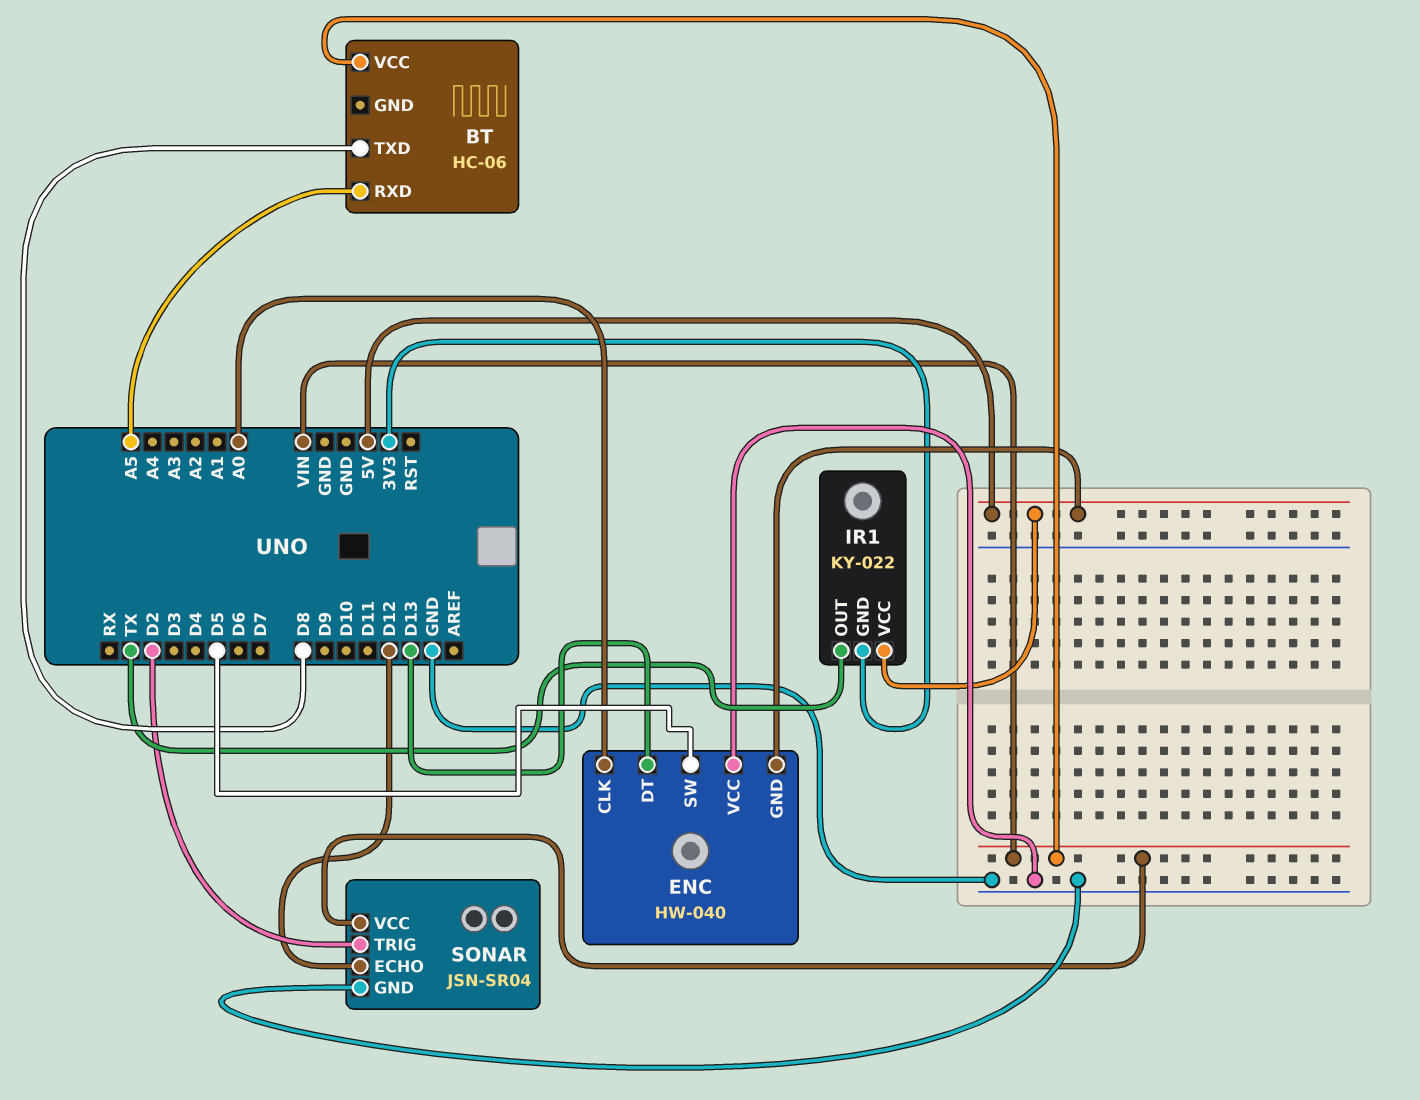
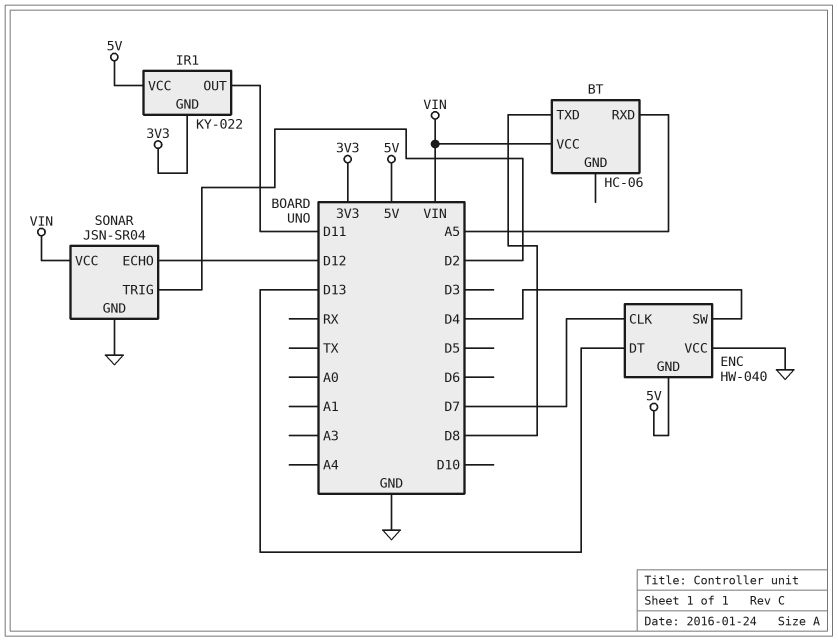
ENC pin CLK: A0 -> D7
ENC pin SW: D5 -> D4
IR1 pin OUT: TX -> D11

